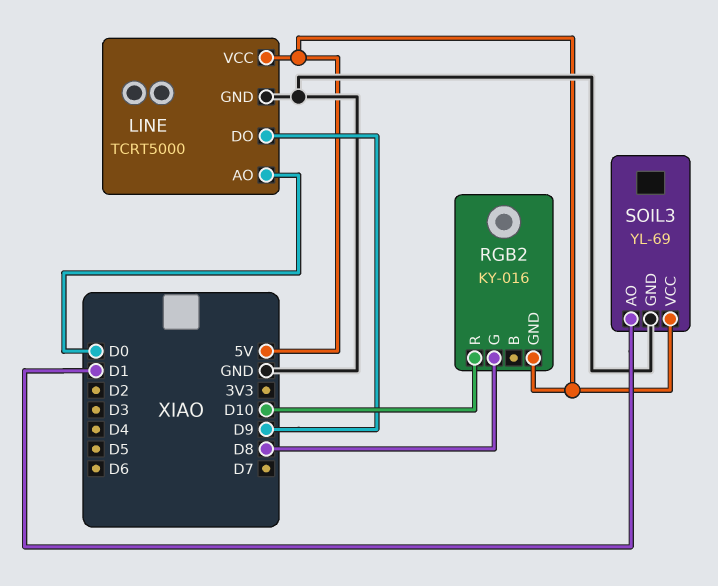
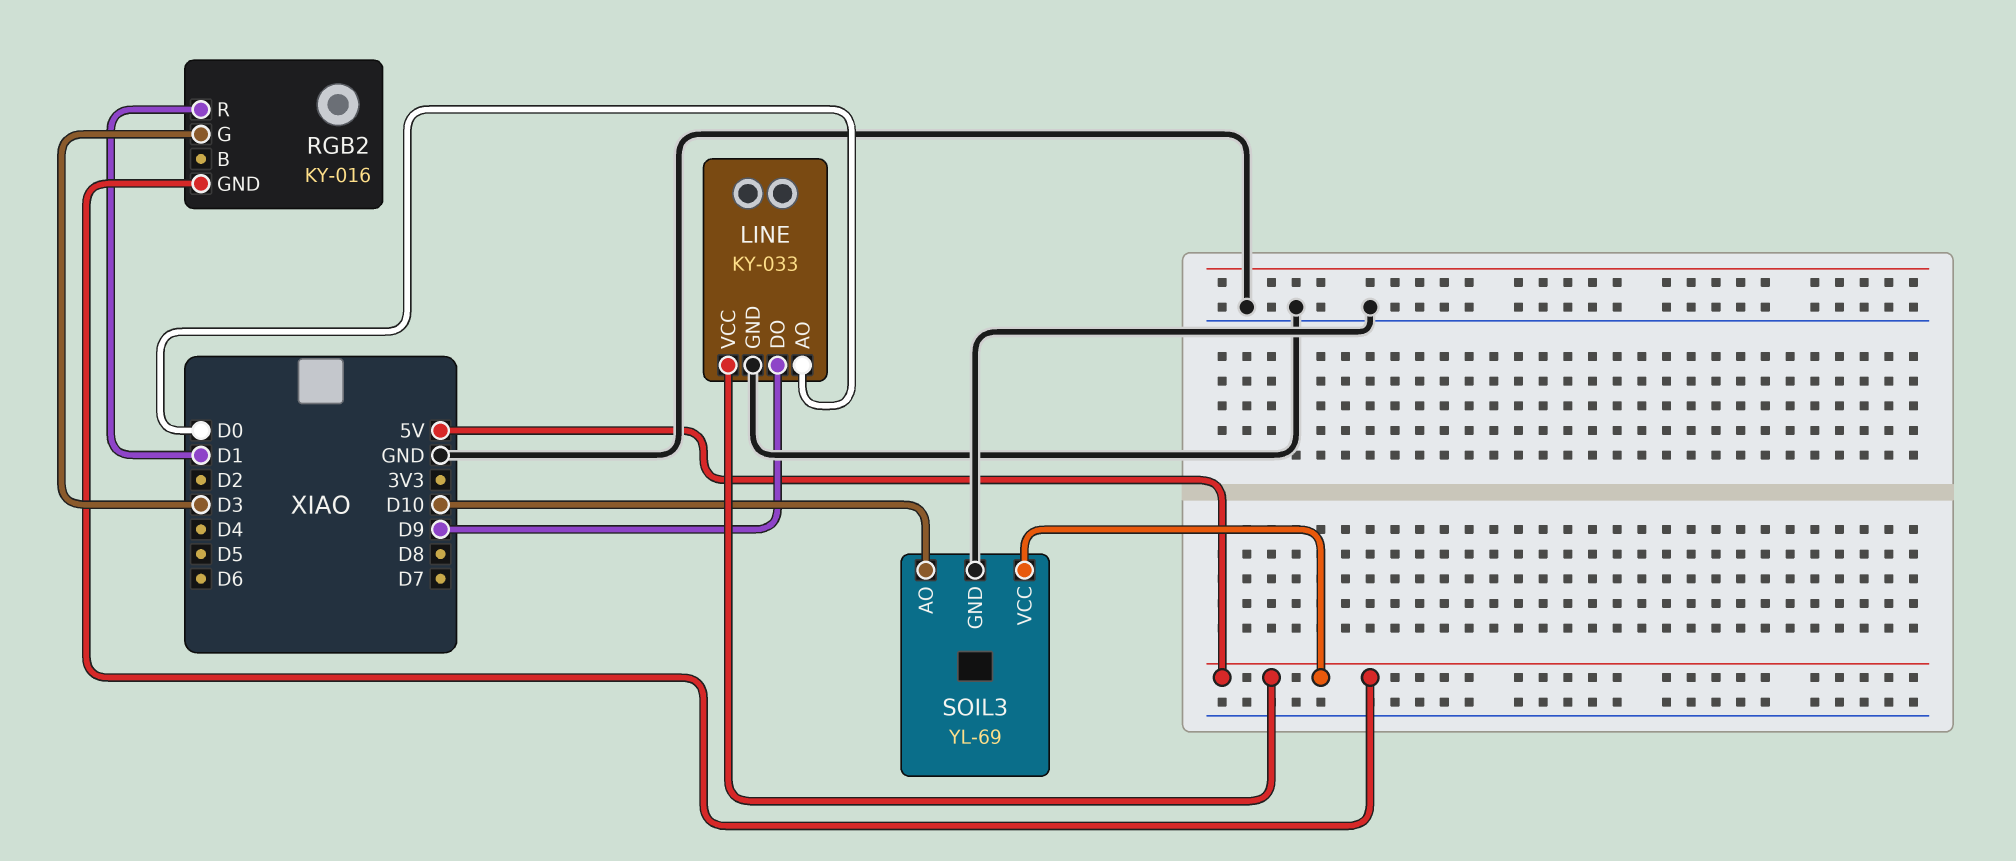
LINE: TCRT5000 -> KY-033
RGB2 pin G: D8 -> D3
RGB2 pin R: D10 -> D1
SOIL3 pin AO: D1 -> D10

